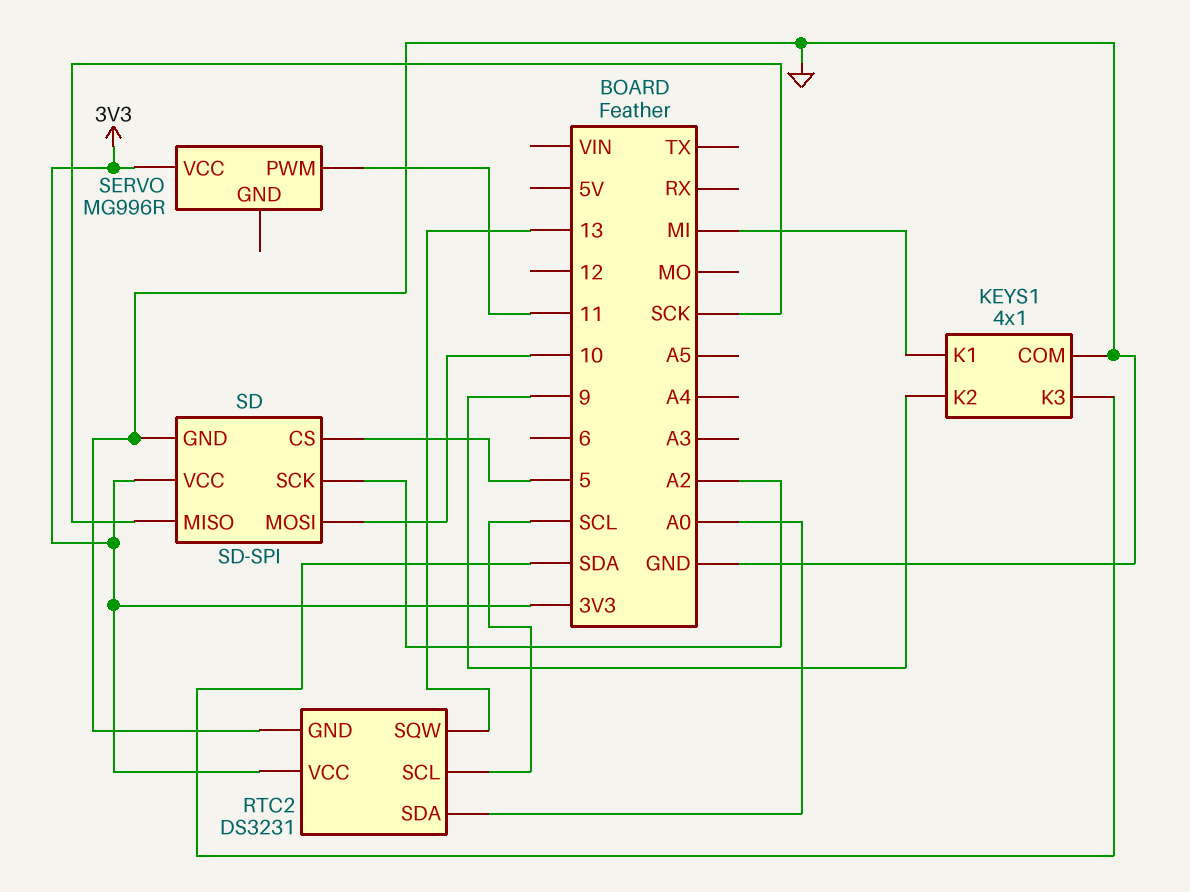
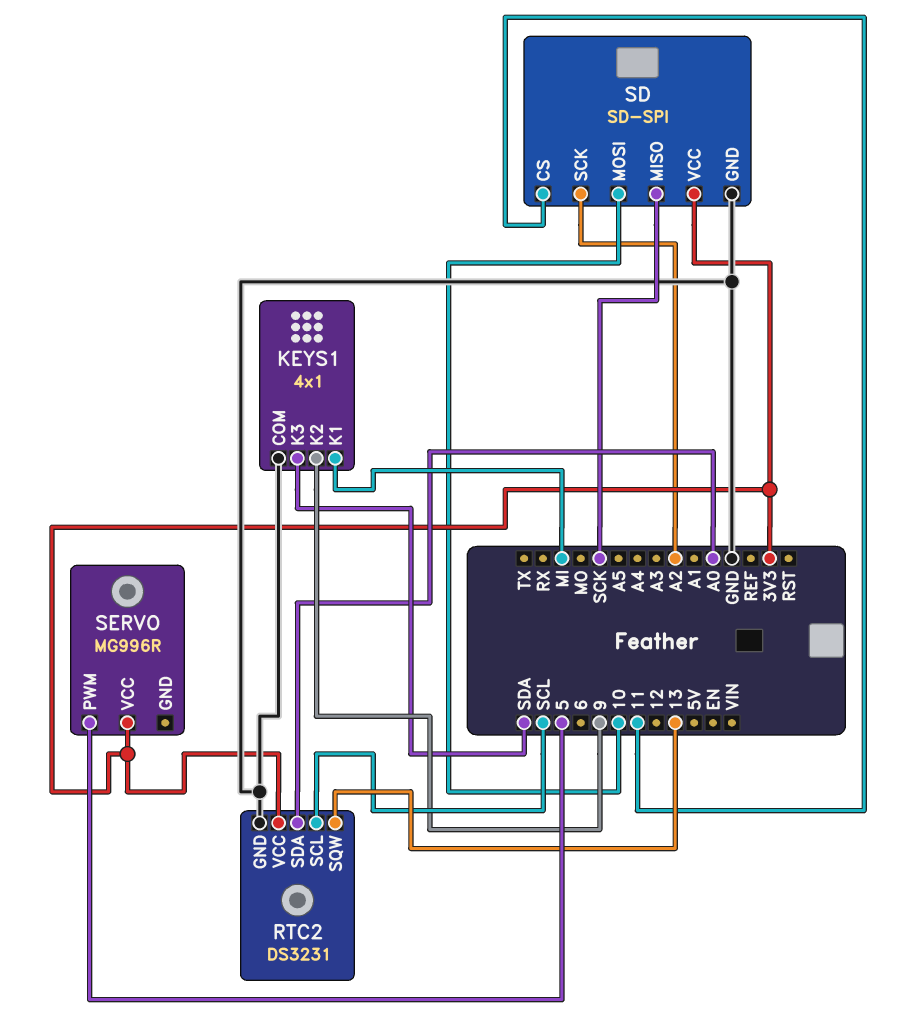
SD pin CS: 5 -> 11
SERVO pin PWM: 11 -> 5

